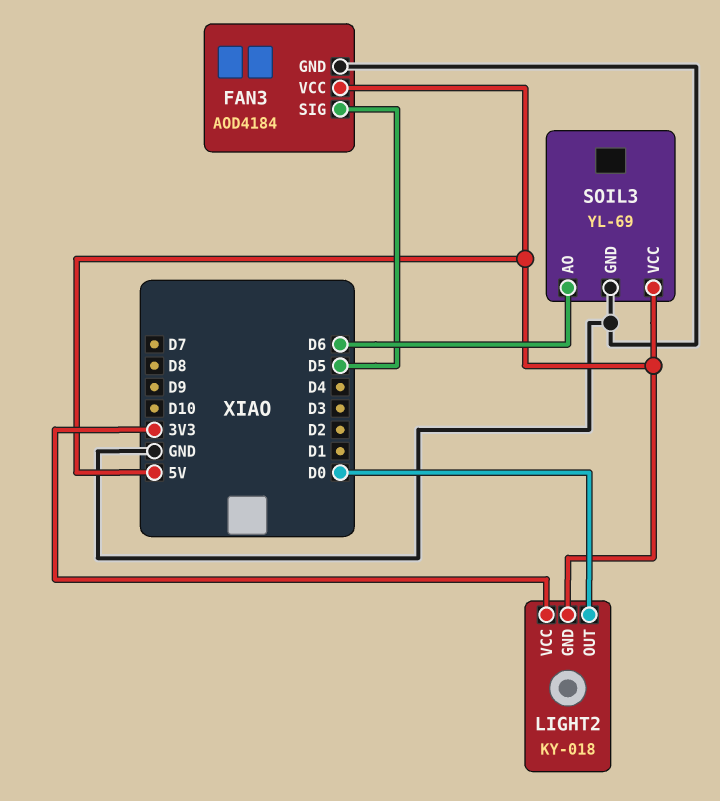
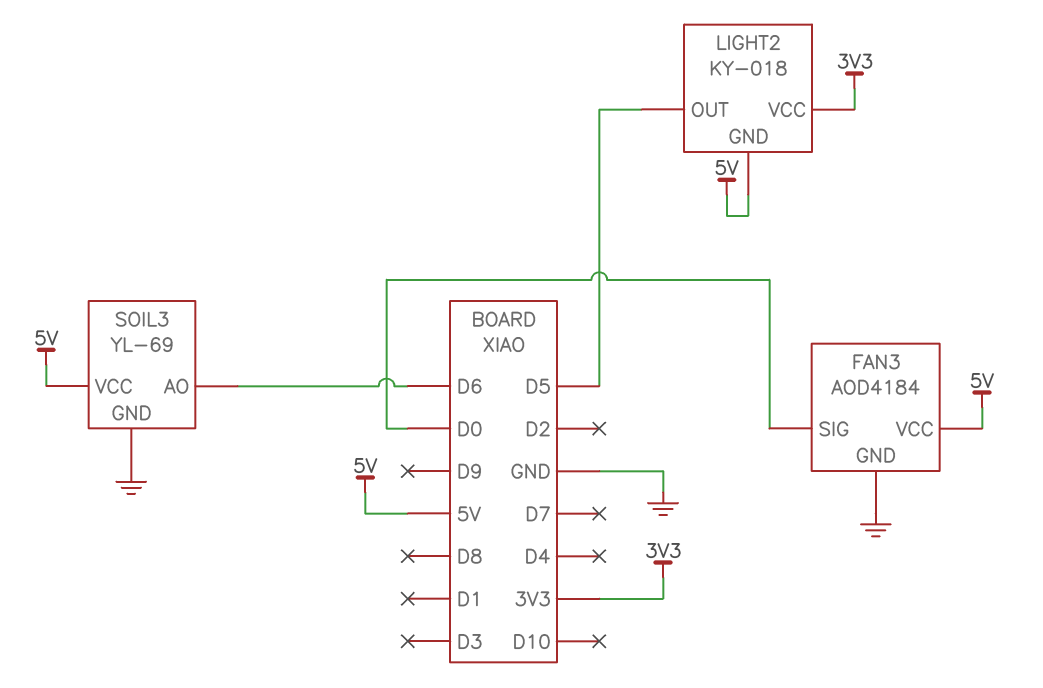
FAN3 pin SIG: D5 -> D0
LIGHT2 pin OUT: D0 -> D5

